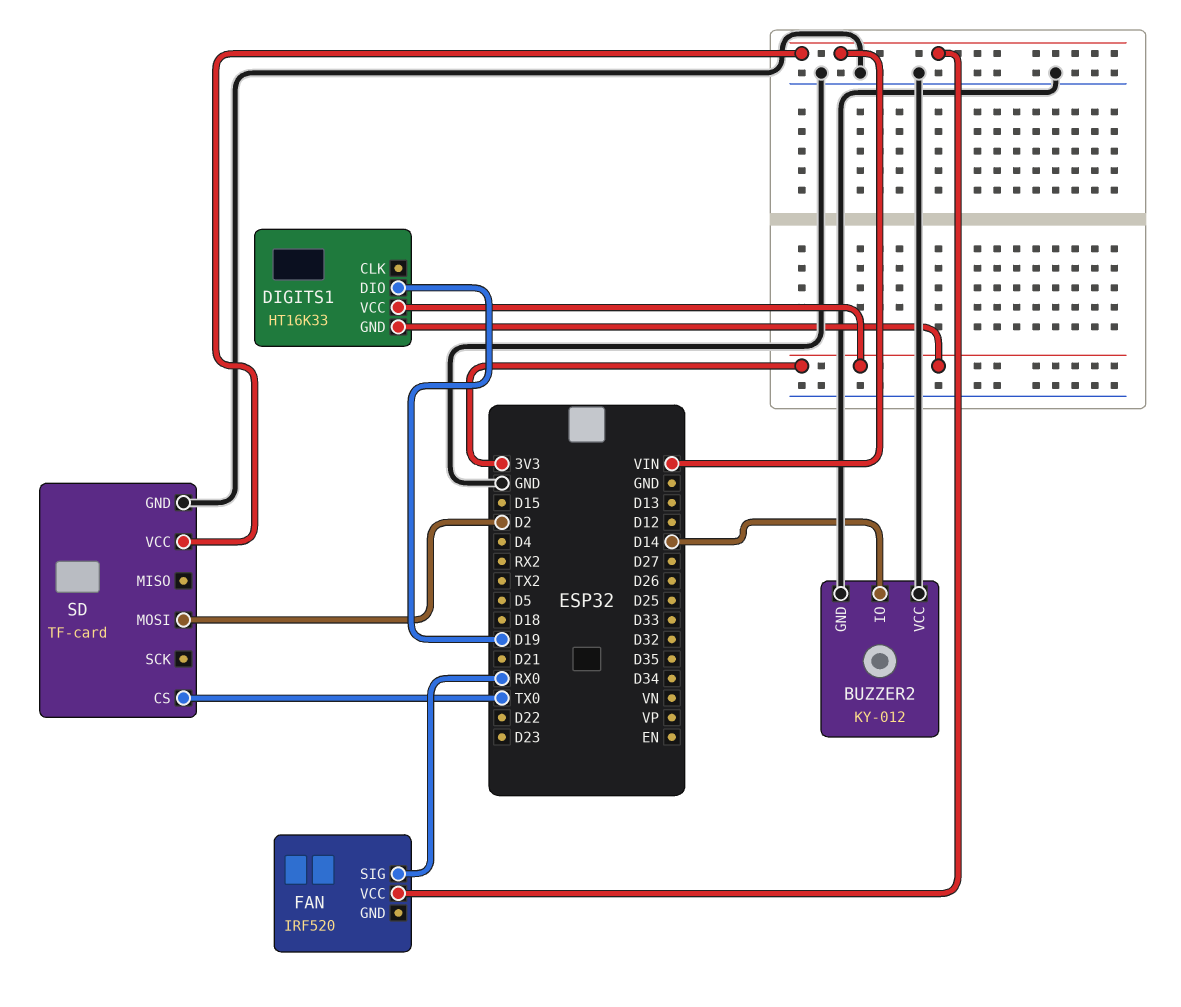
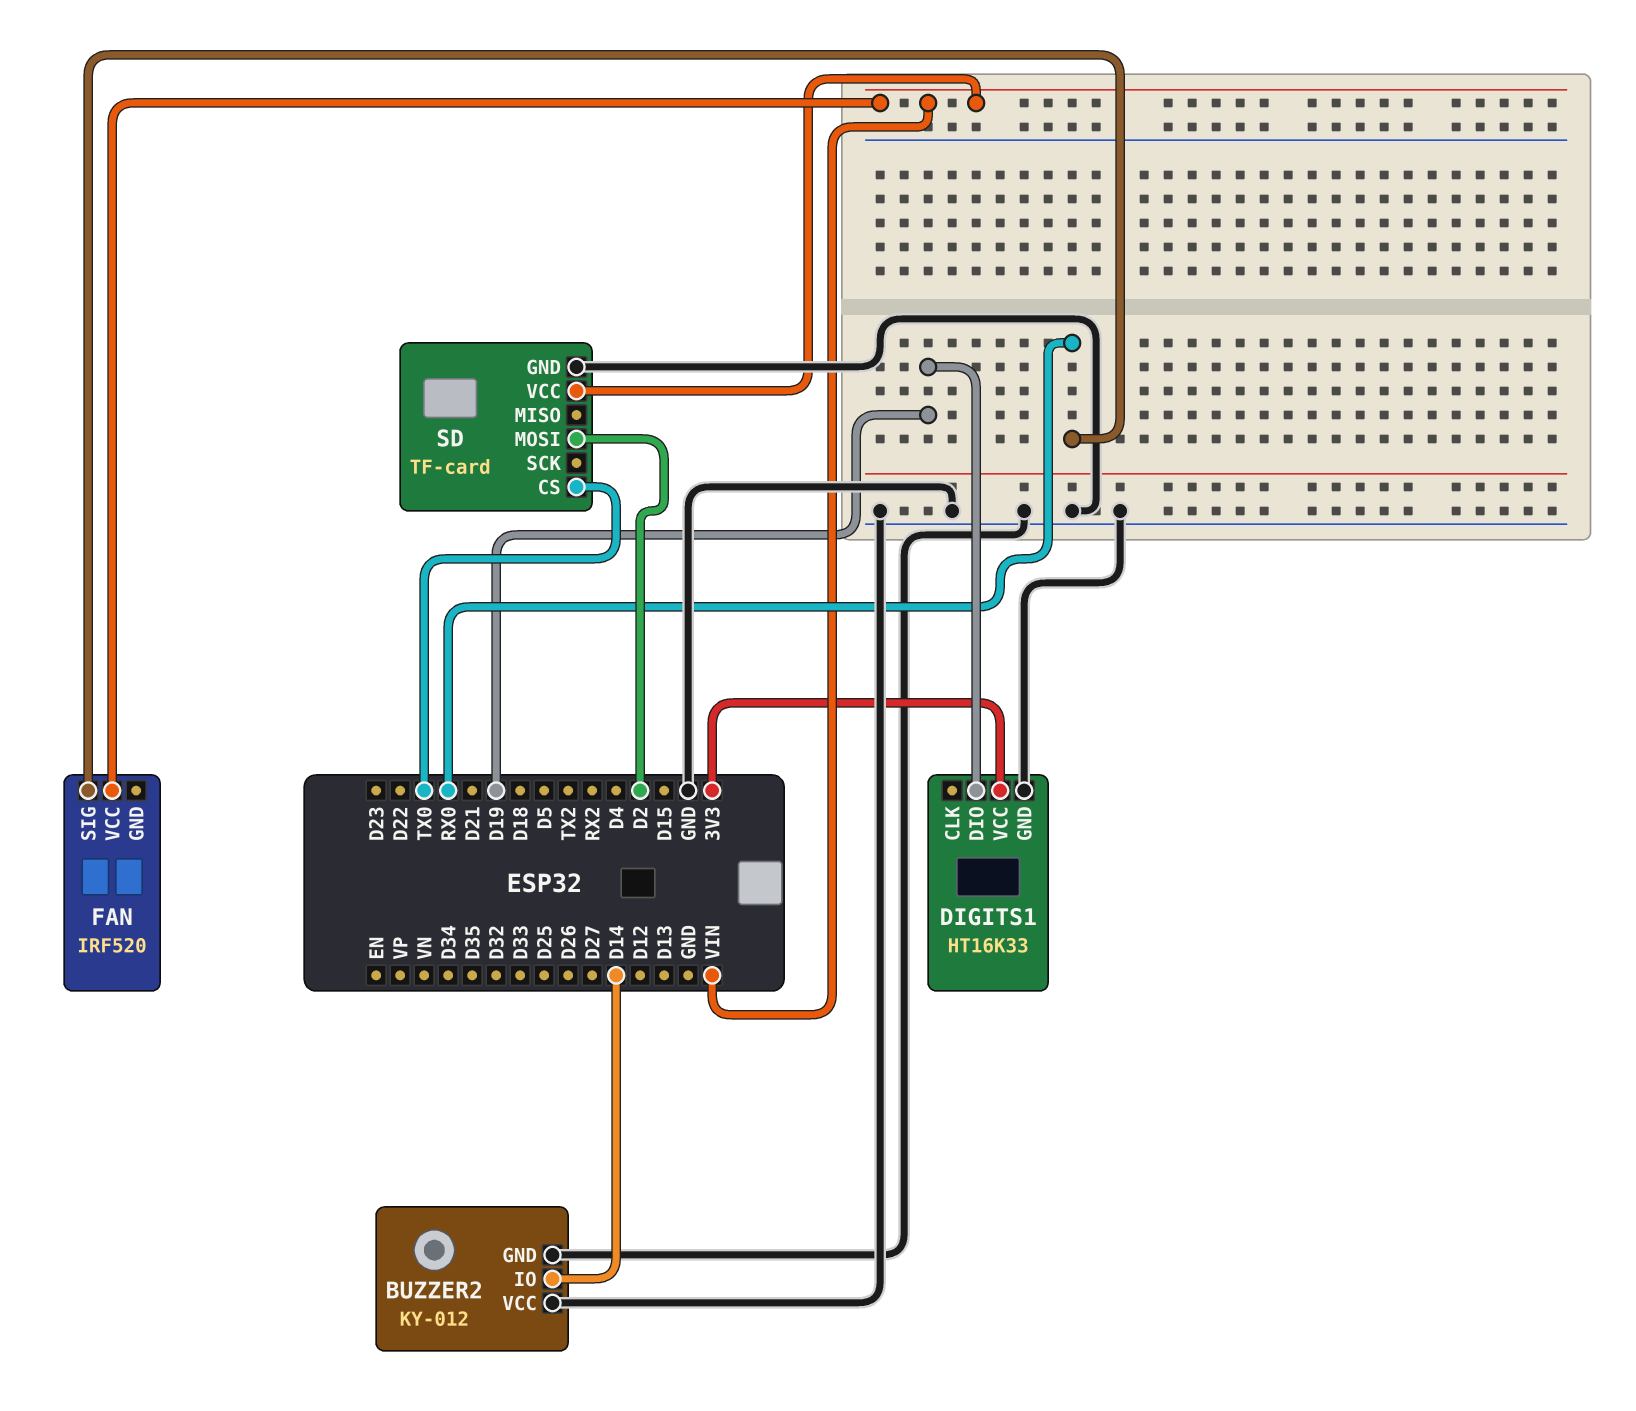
DIGITS1 pin GND: 3V3 -> GND

